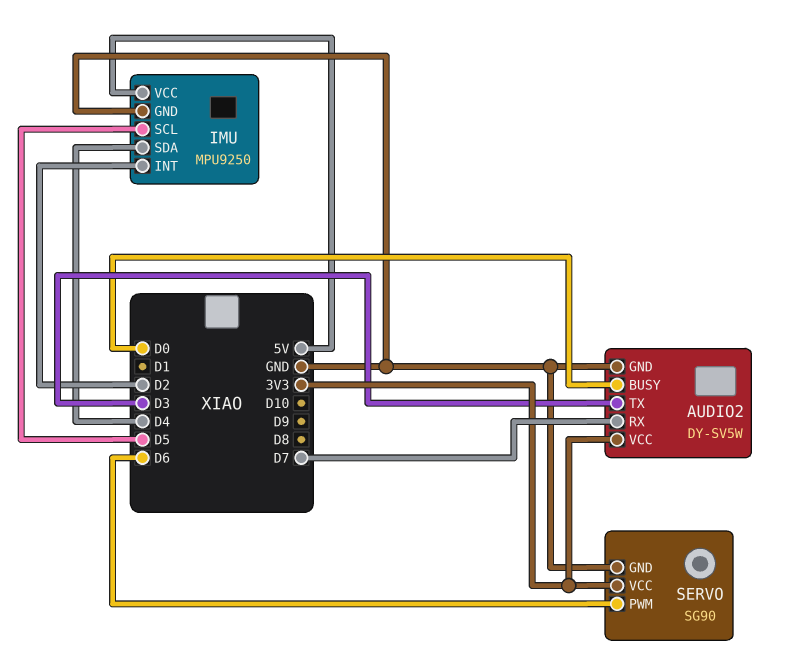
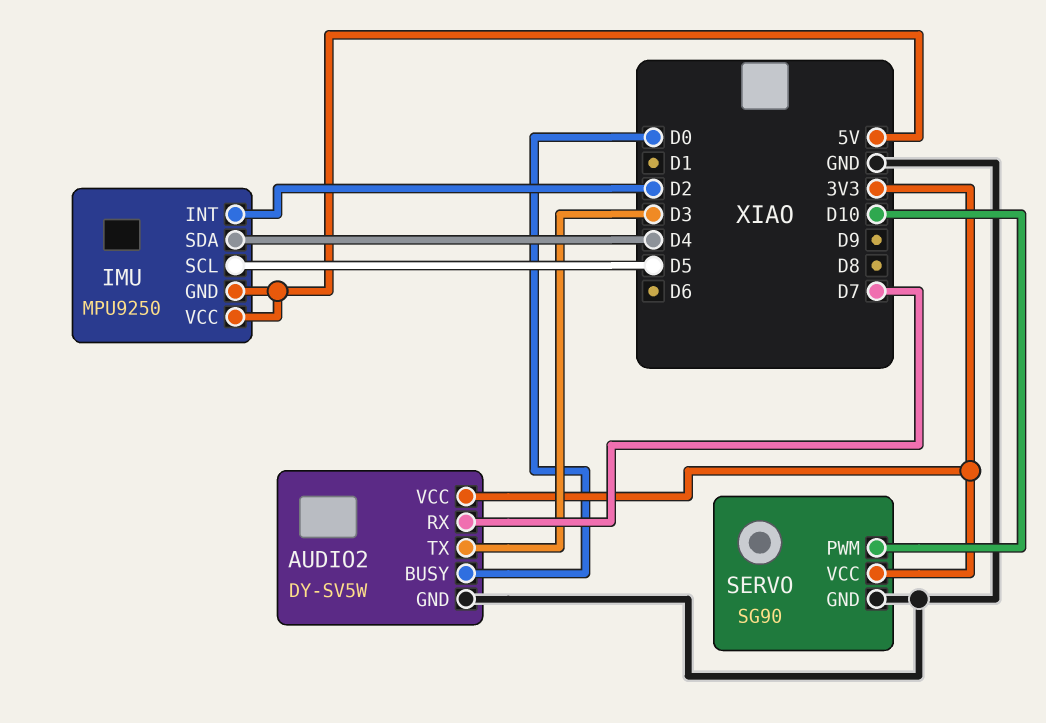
IMU pin GND: GND -> 5V
SERVO pin PWM: D6 -> D10

